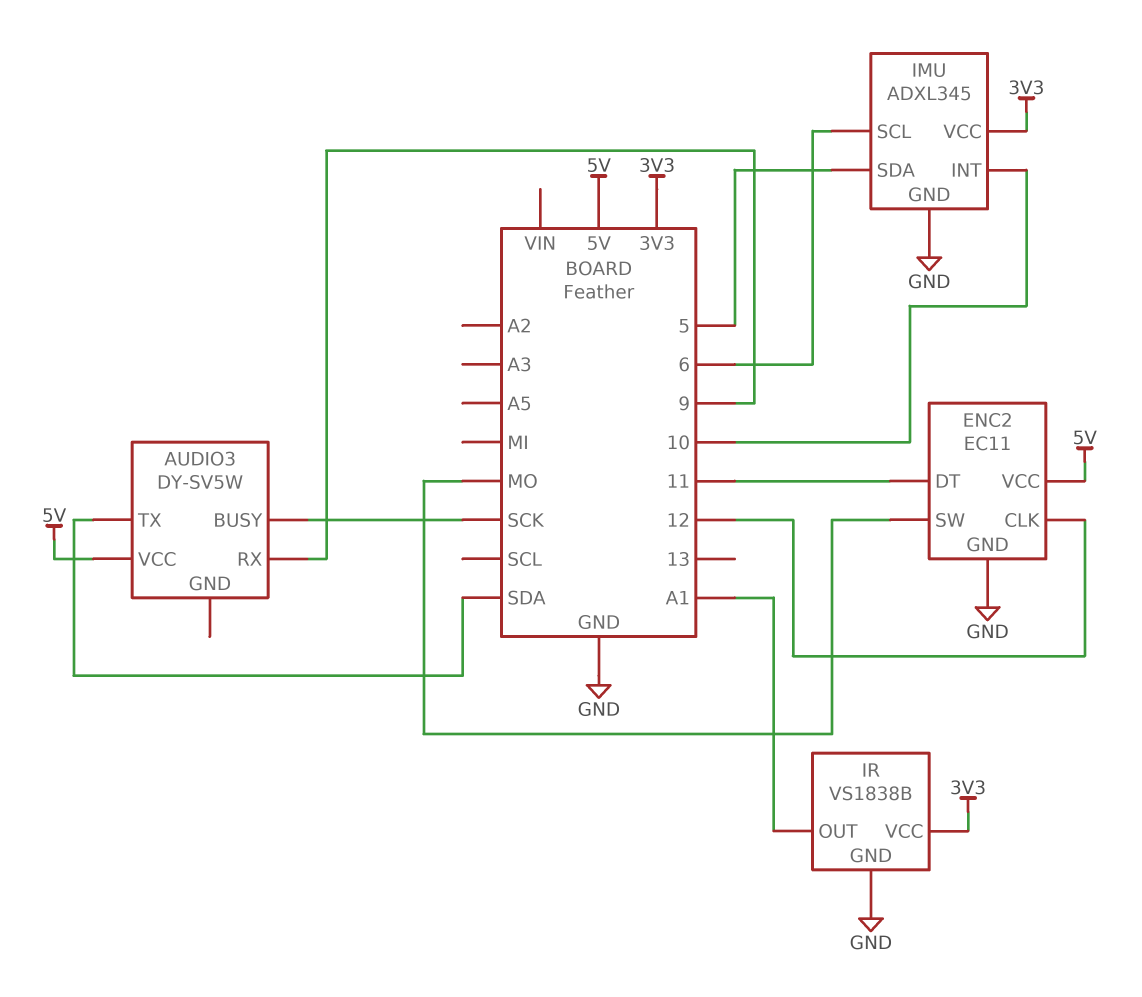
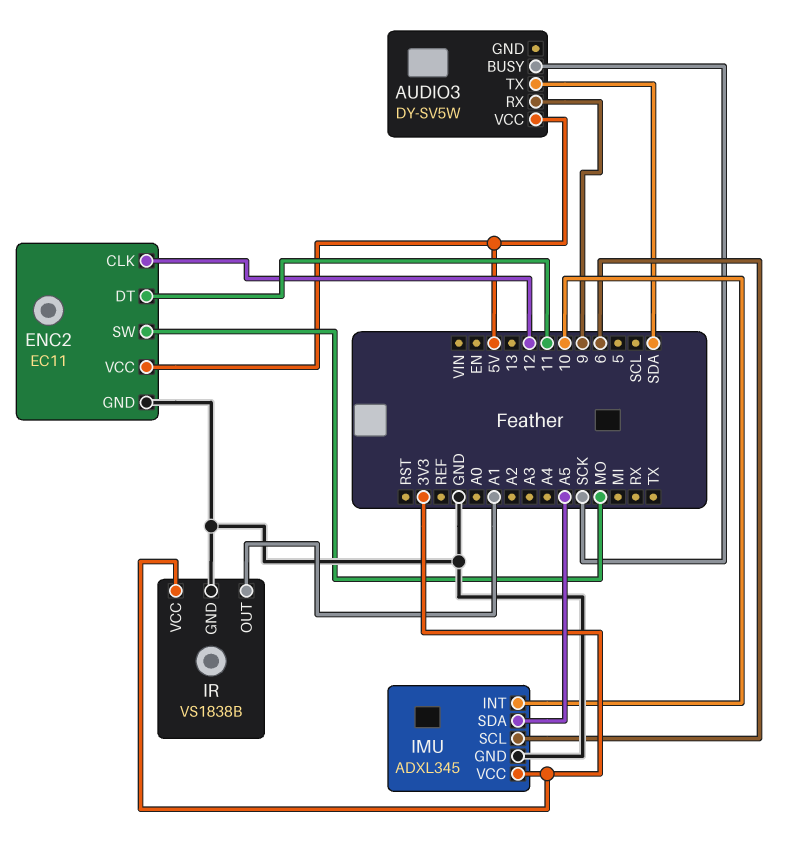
IMU pin SDA: 5 -> A5

